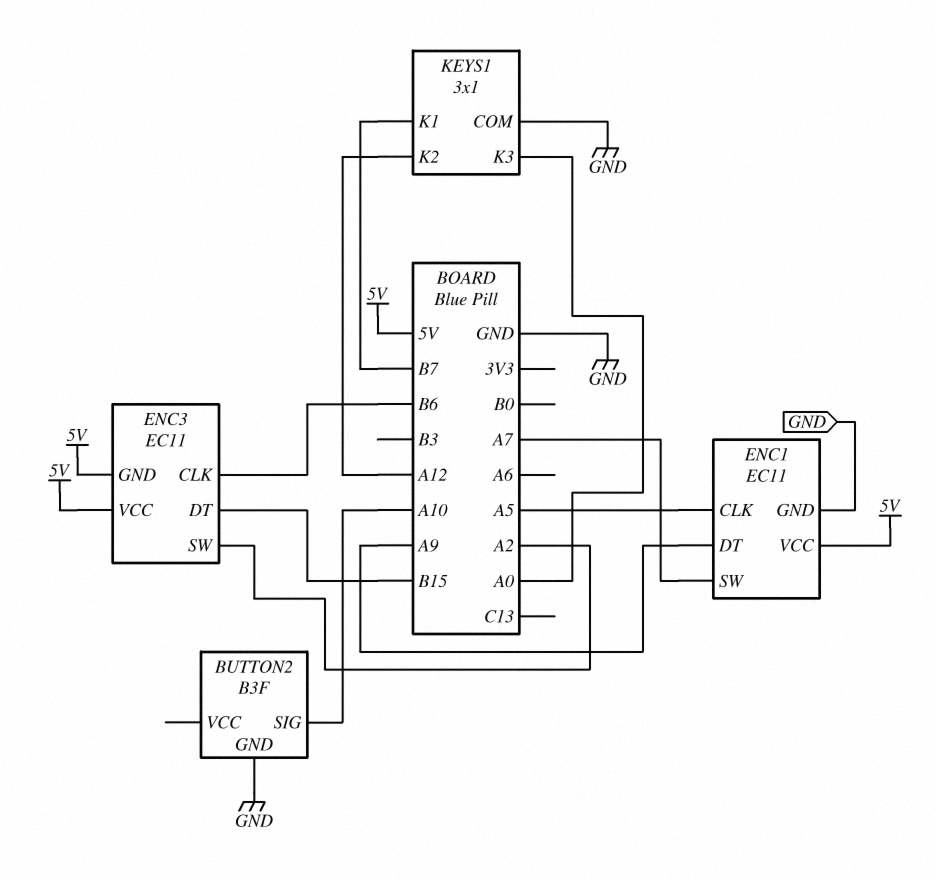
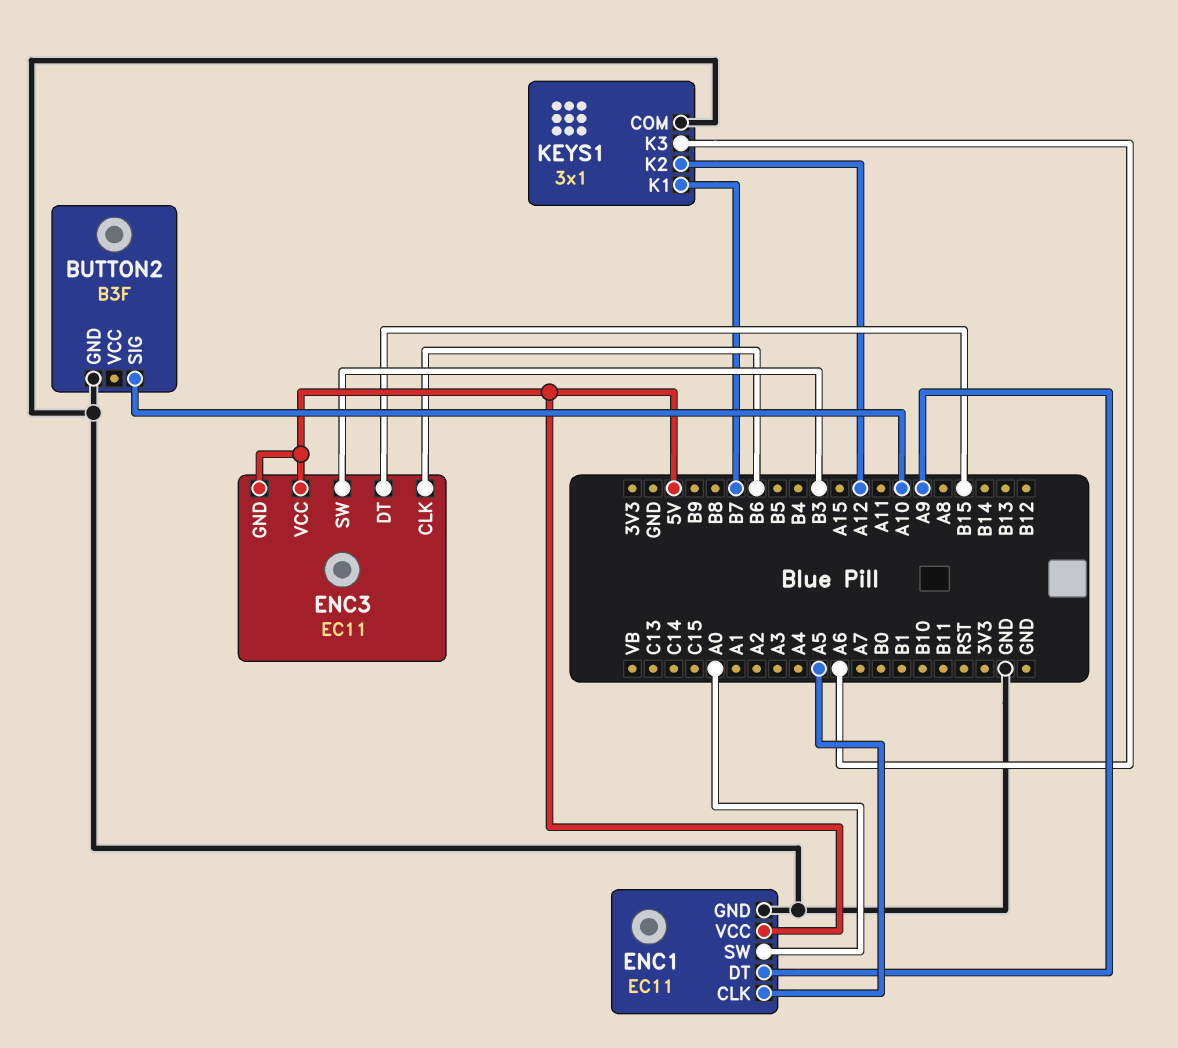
ENC1 pin SW: A7 -> A0
ENC3 pin SW: A2 -> B3
KEYS1 pin K3: A0 -> A6

